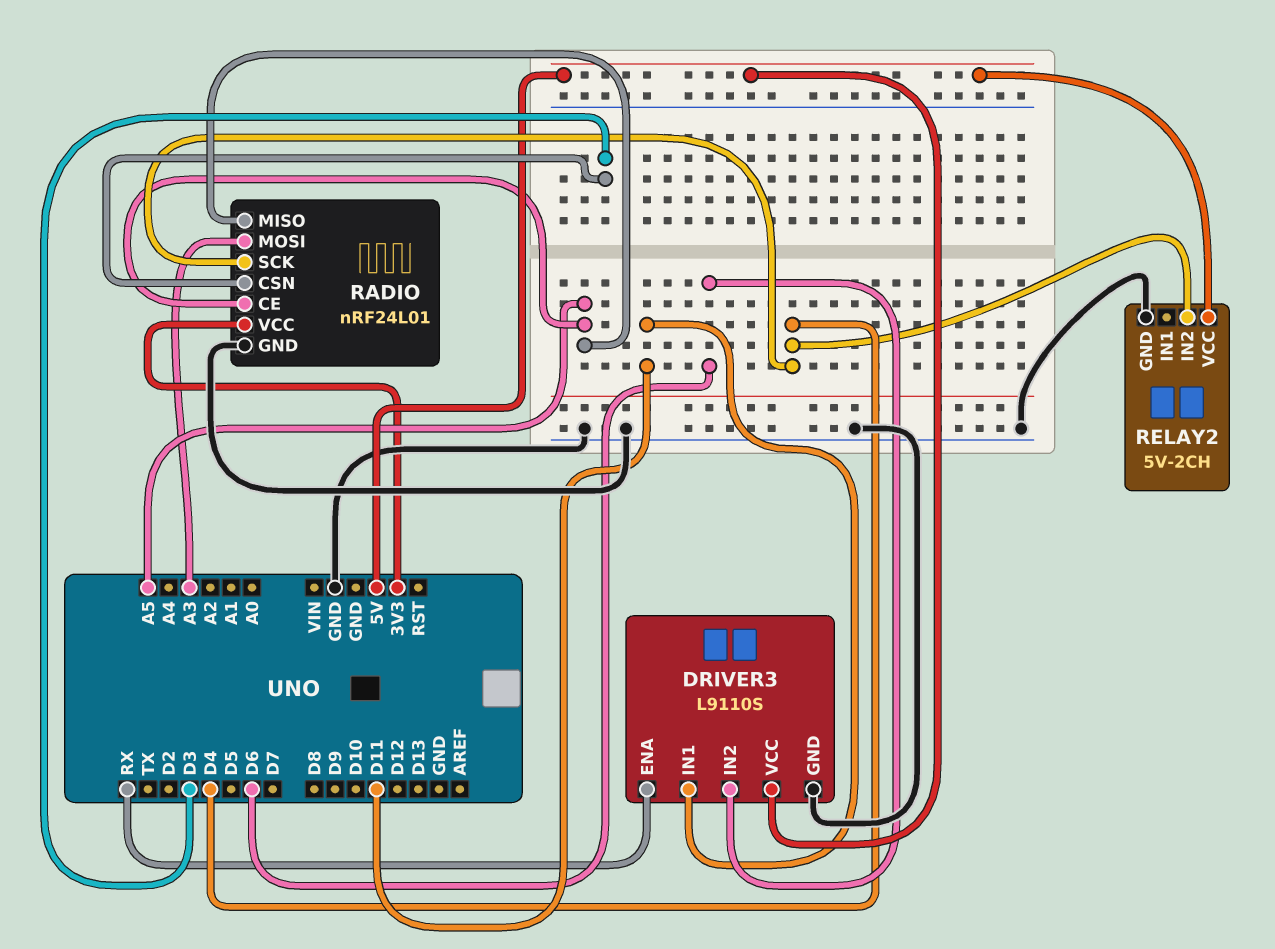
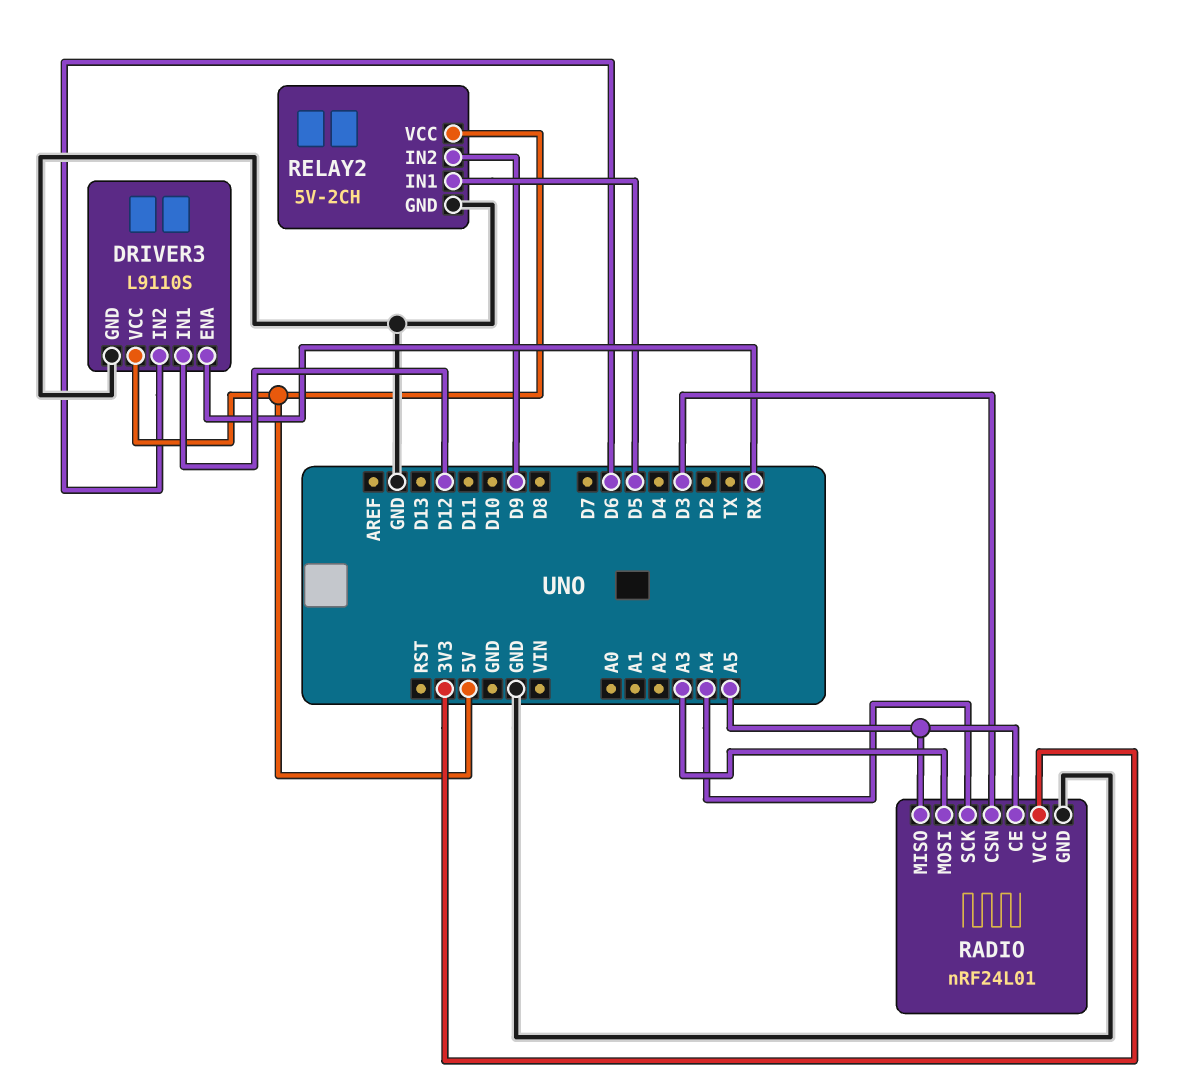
DRIVER3 pin IN1: D11 -> D12
RADIO pin SCK: D4 -> A4
RELAY2 pin IN1: none -> D5
RELAY2 pin IN2: D4 -> D9

